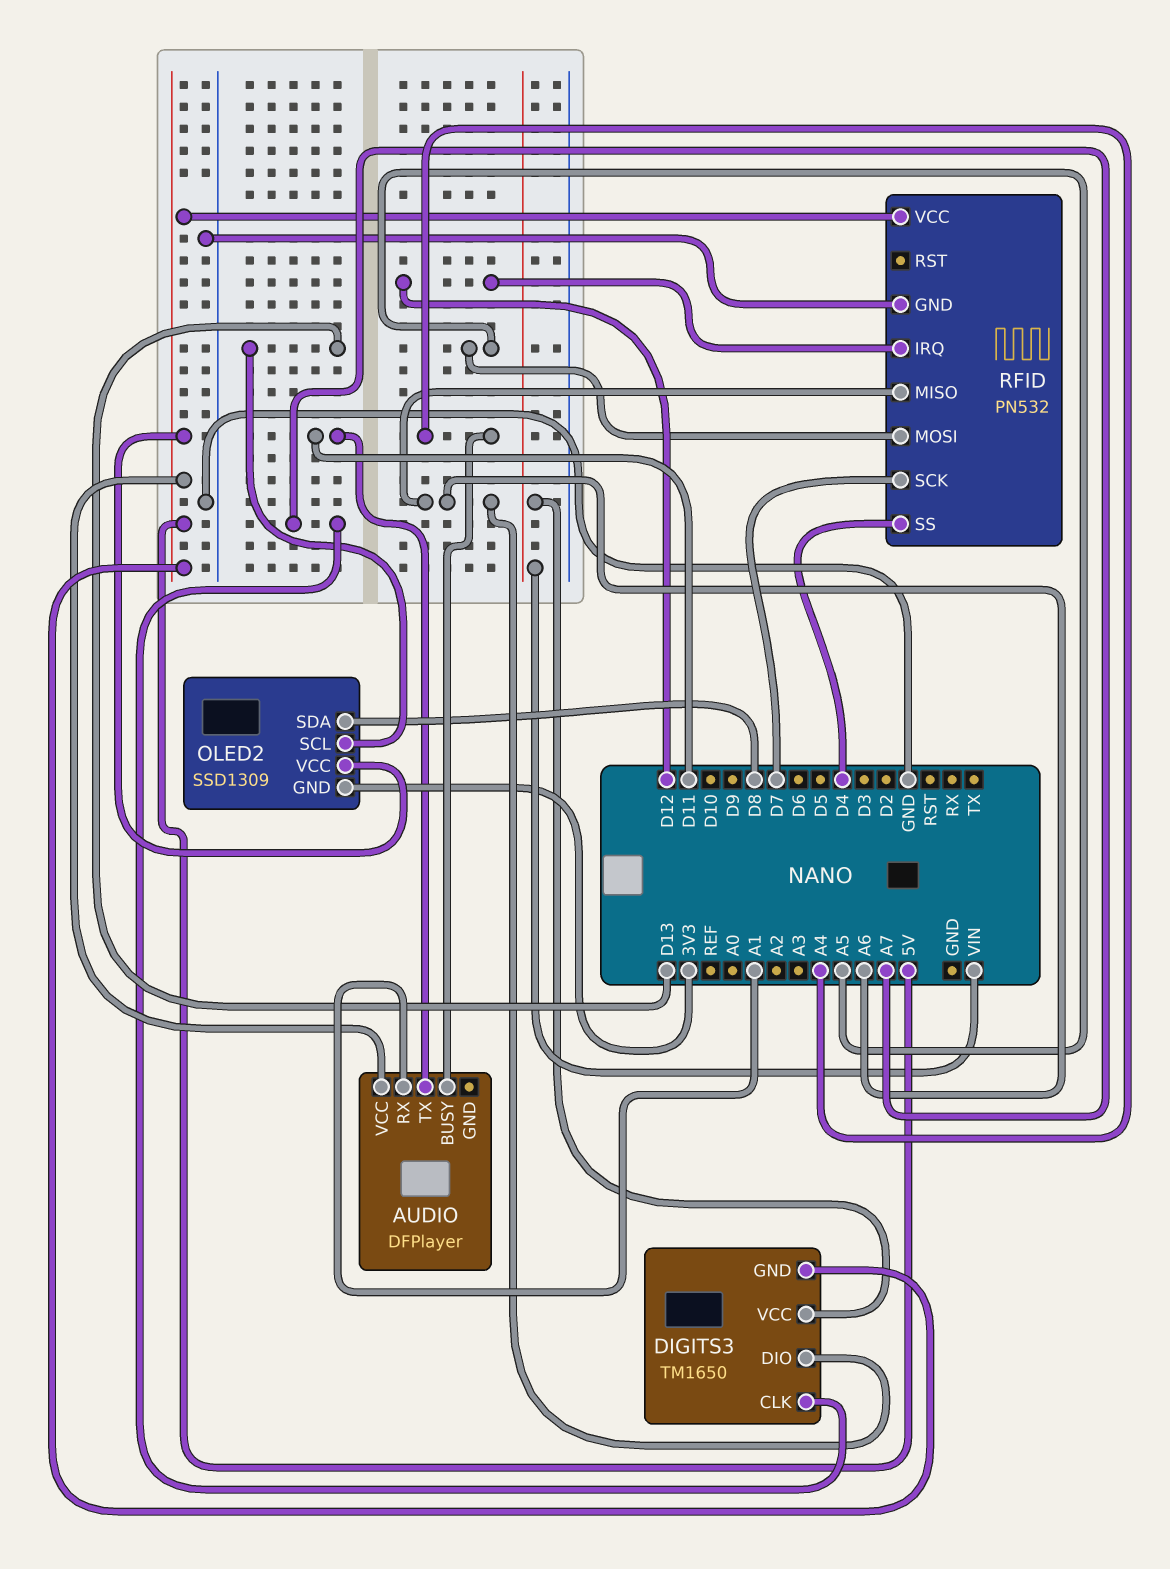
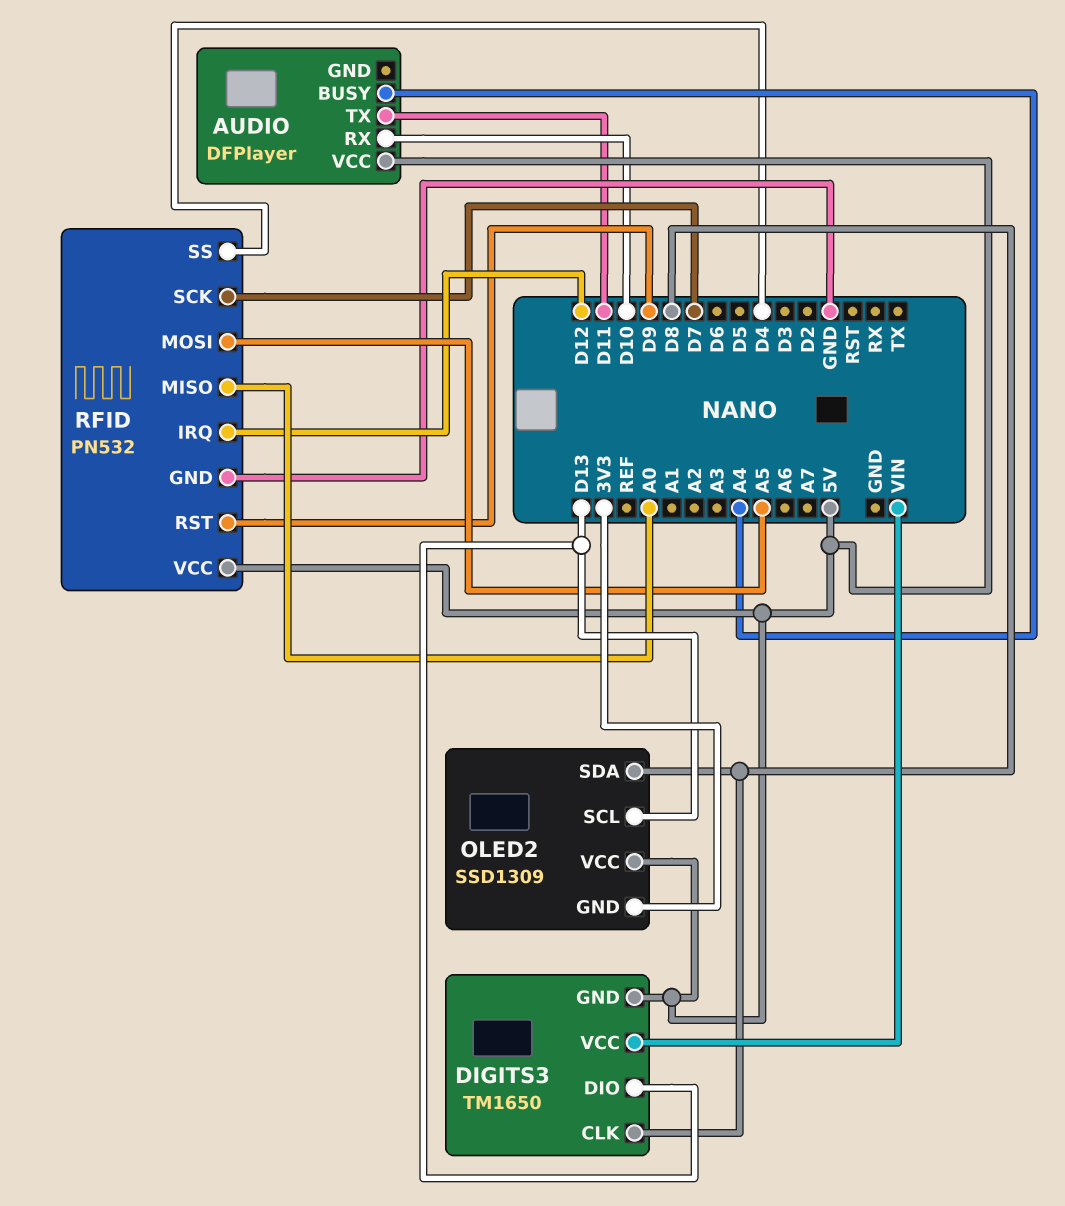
AUDIO pin RX: A1 -> D10
DIGITS3 pin CLK: A7 -> D8
DIGITS3 pin DIO: A6 -> D13
RFID pin MISO: A6 -> A0
RFID pin RST: none -> D9

